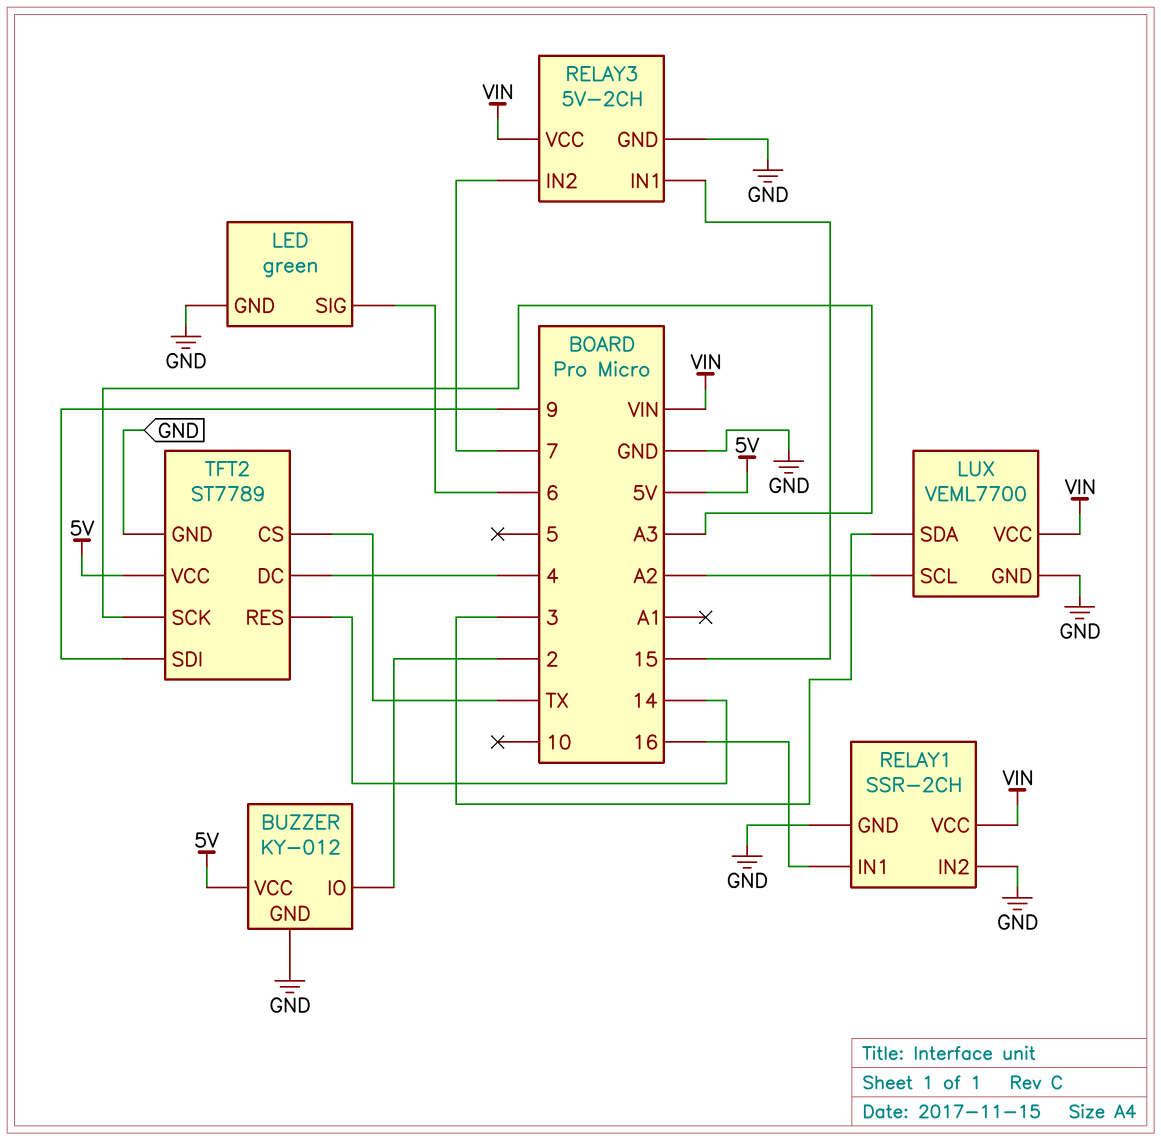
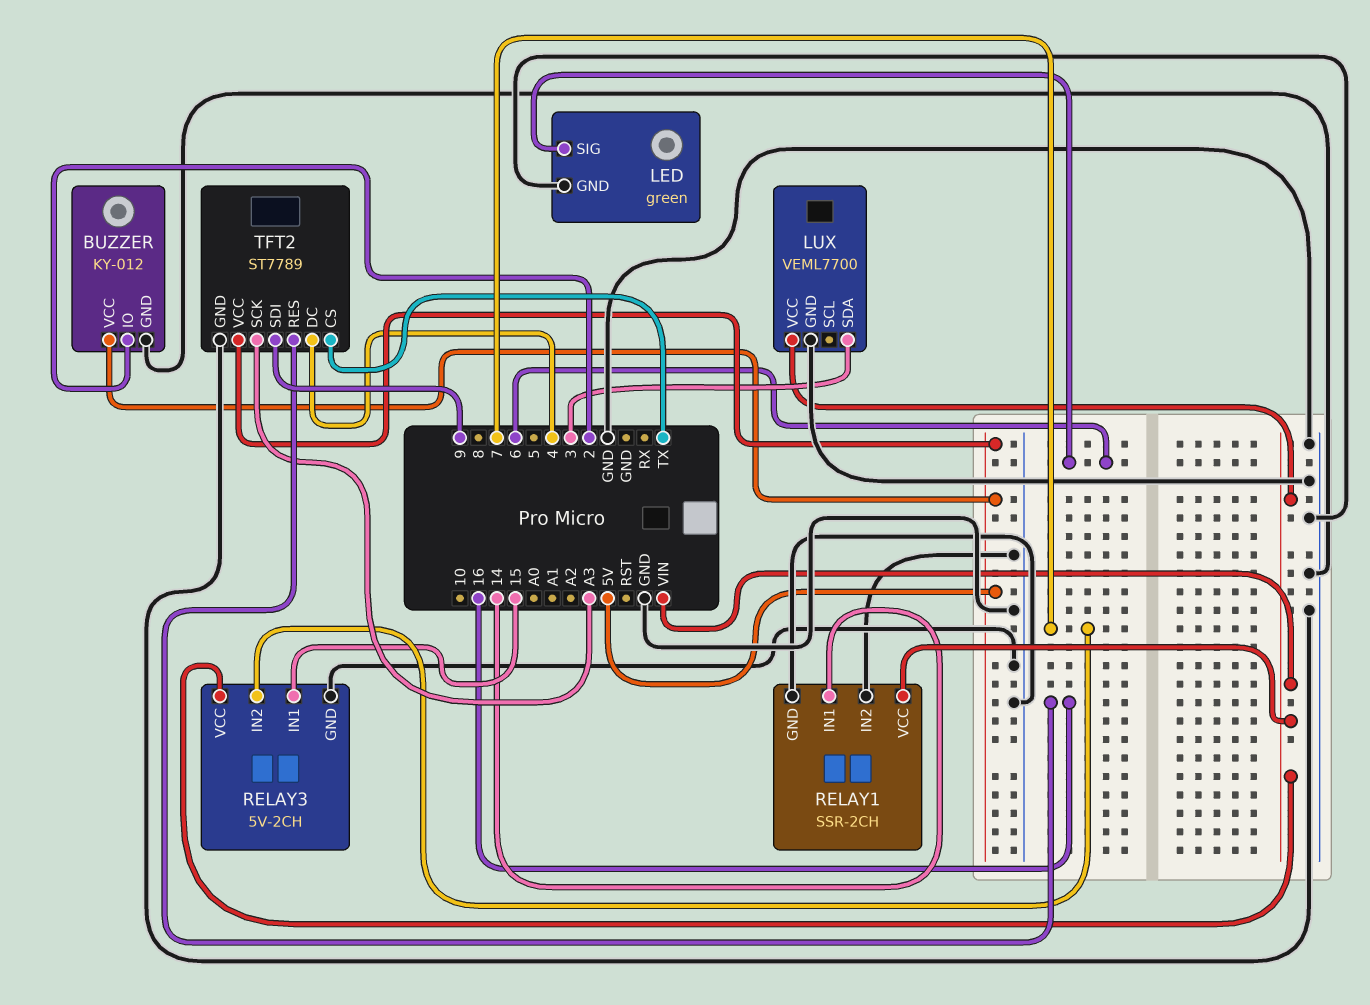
LUX pin SCL: A2 -> none
RELAY1 pin IN1: 16 -> 14
TFT2 pin RES: 14 -> 16

